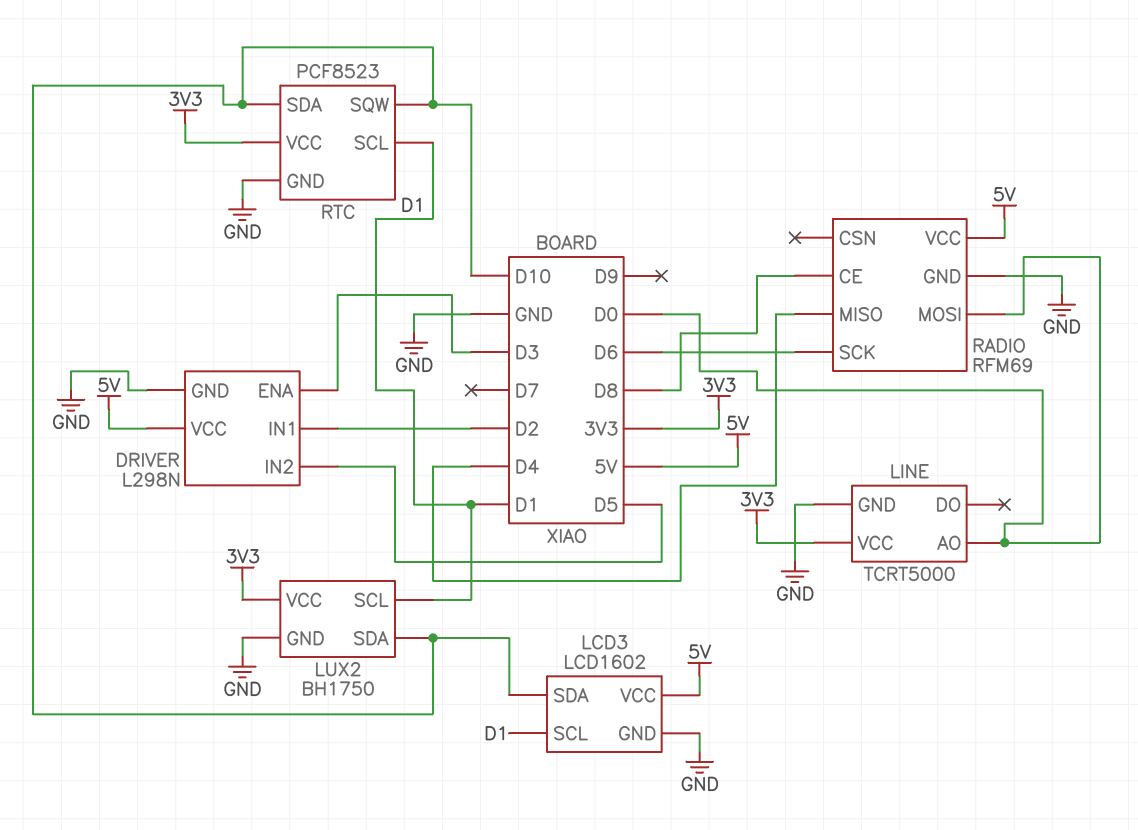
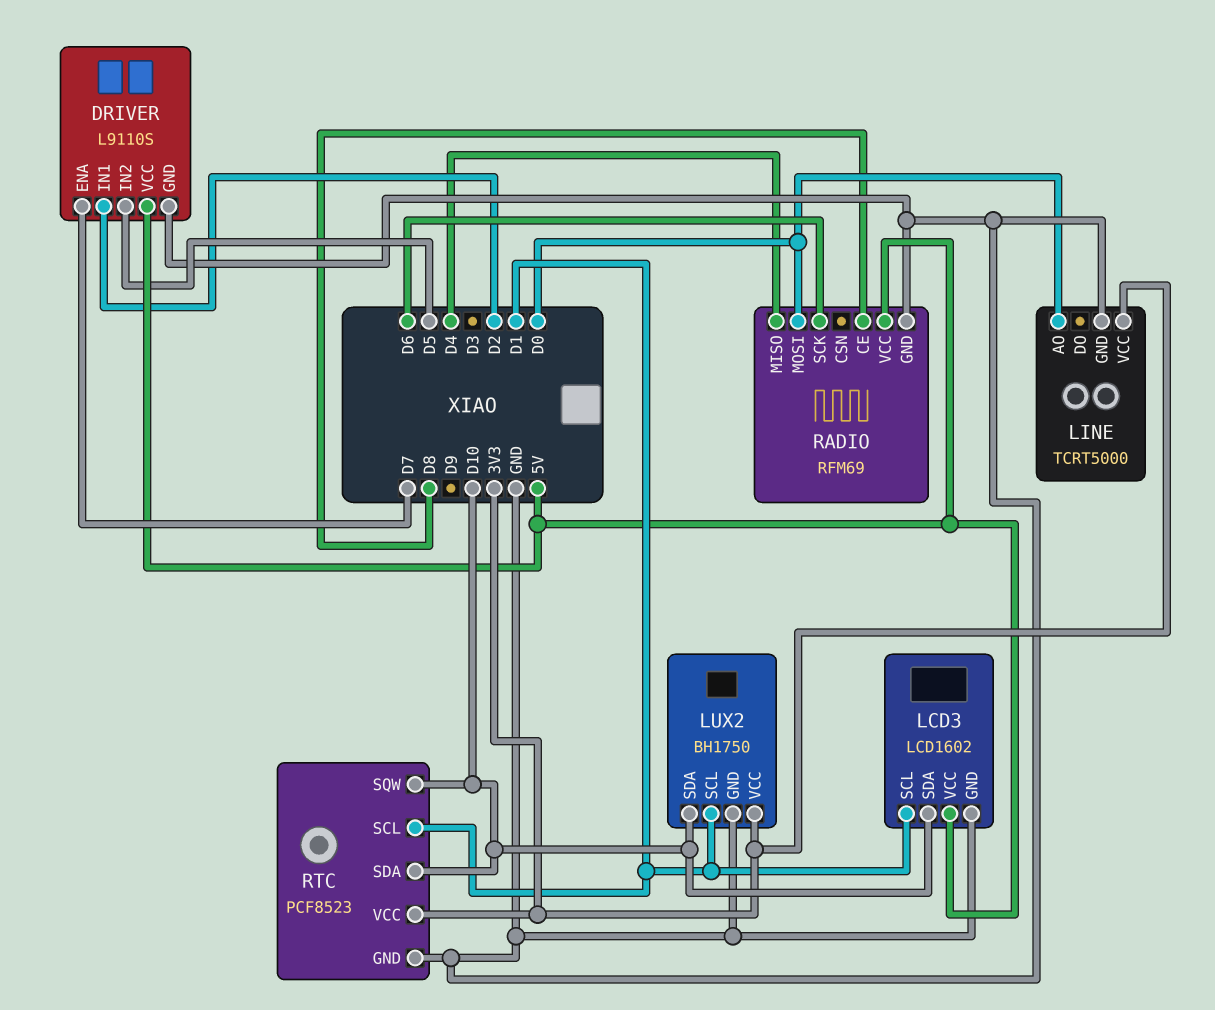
DRIVER: L298N -> L9110S
DRIVER pin ENA: D3 -> D7

